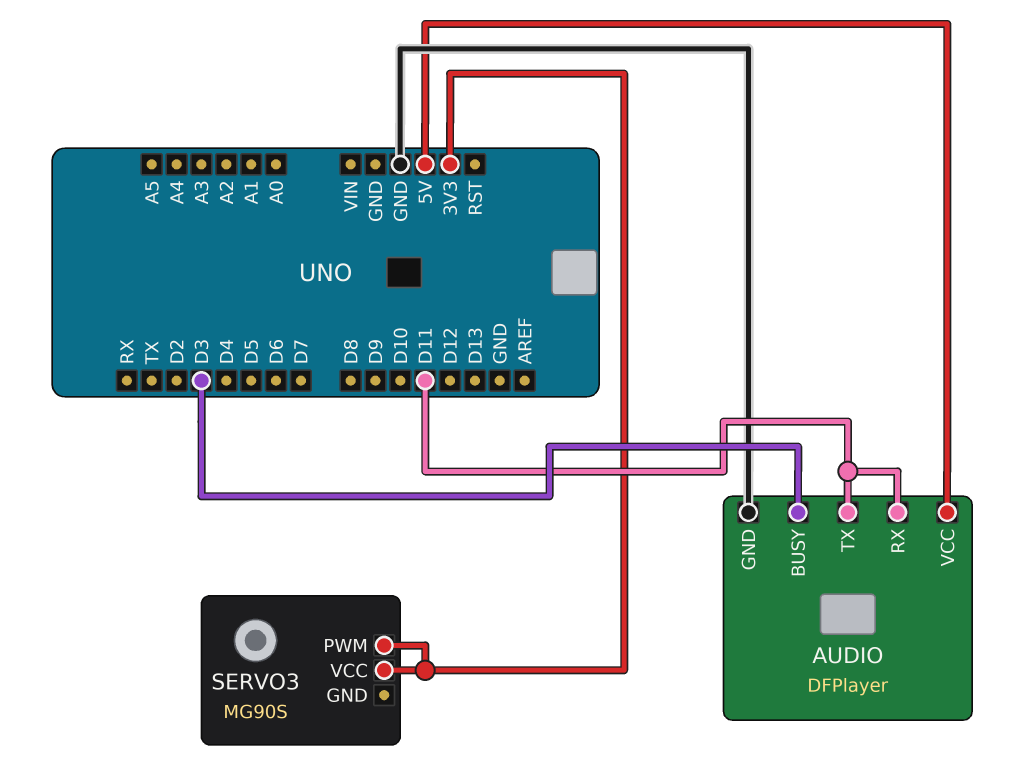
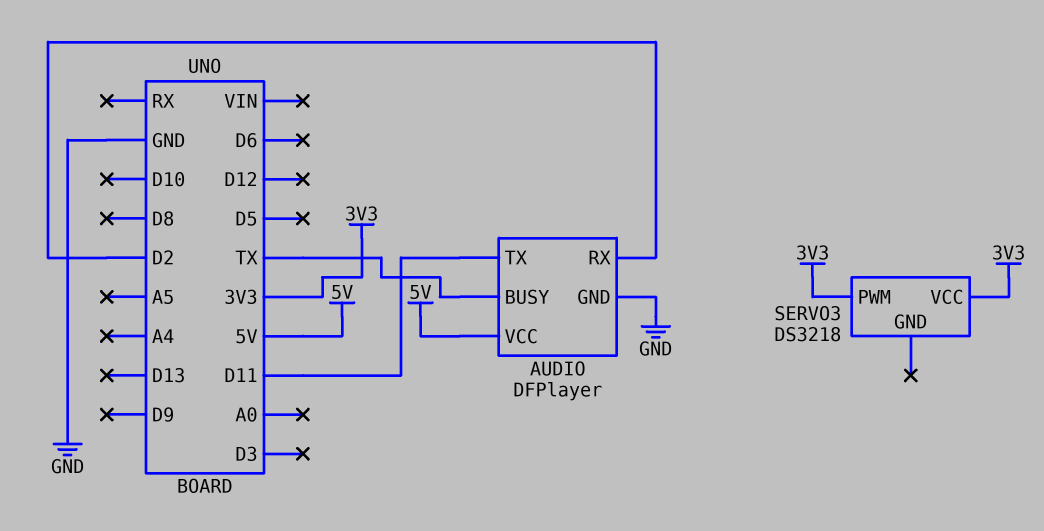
AUDIO pin BUSY: D3 -> TX
AUDIO pin RX: D11 -> D2
SERVO3: MG90S -> DS3218

